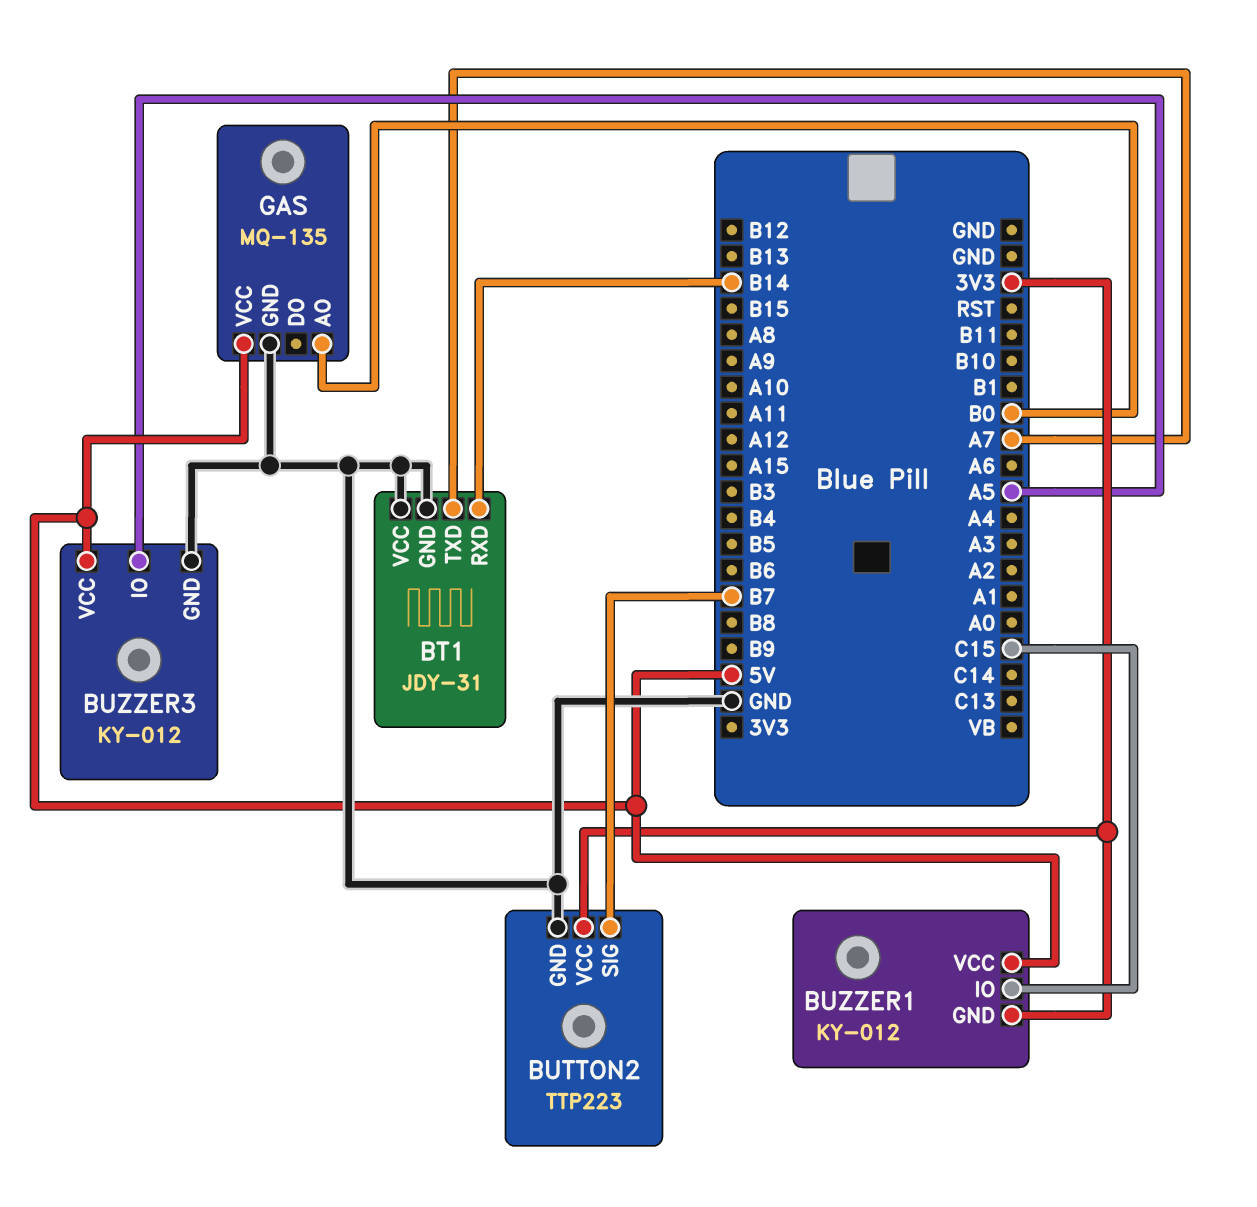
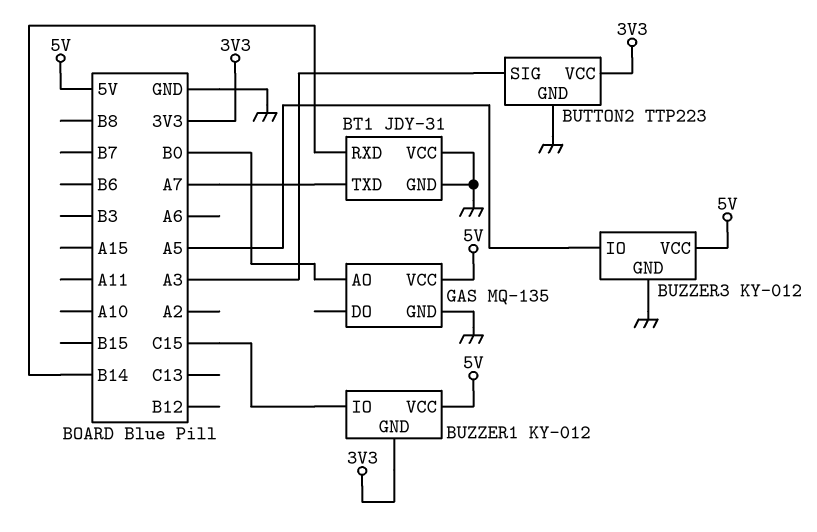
BUTTON2 pin SIG: B7 -> A3

